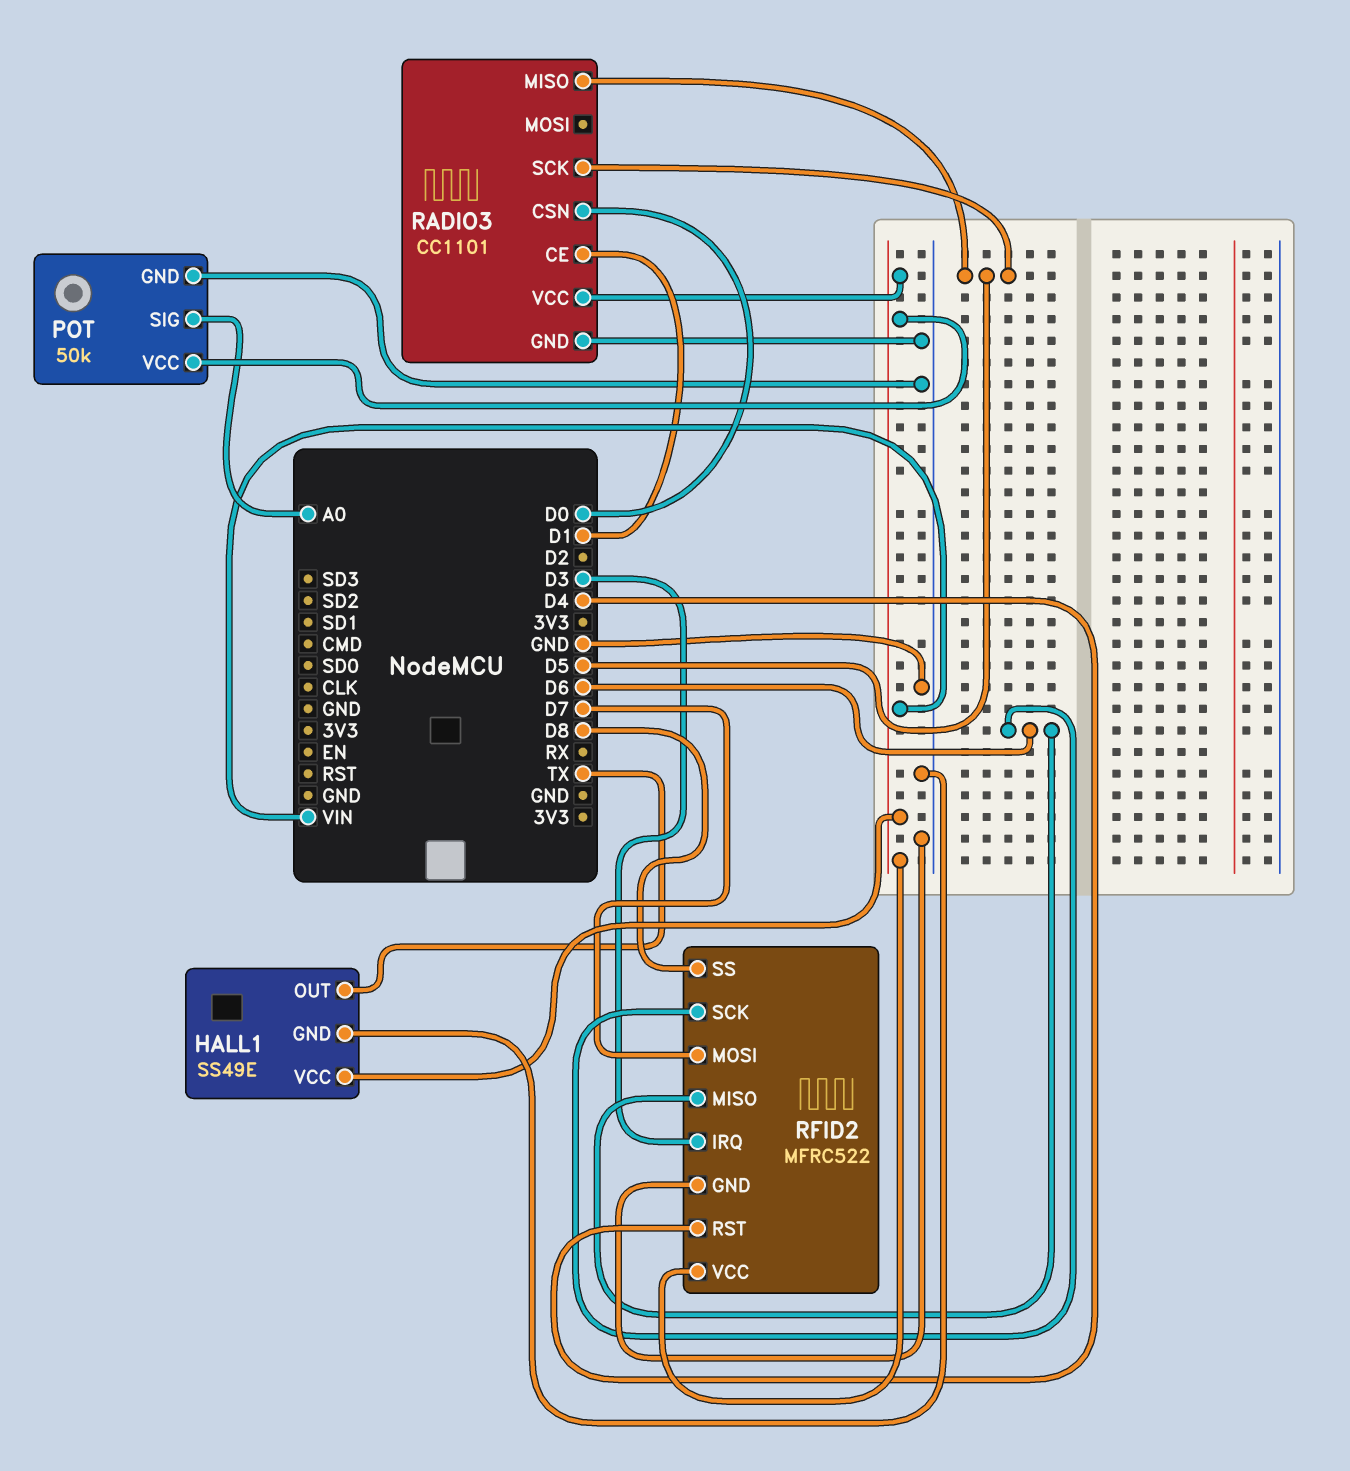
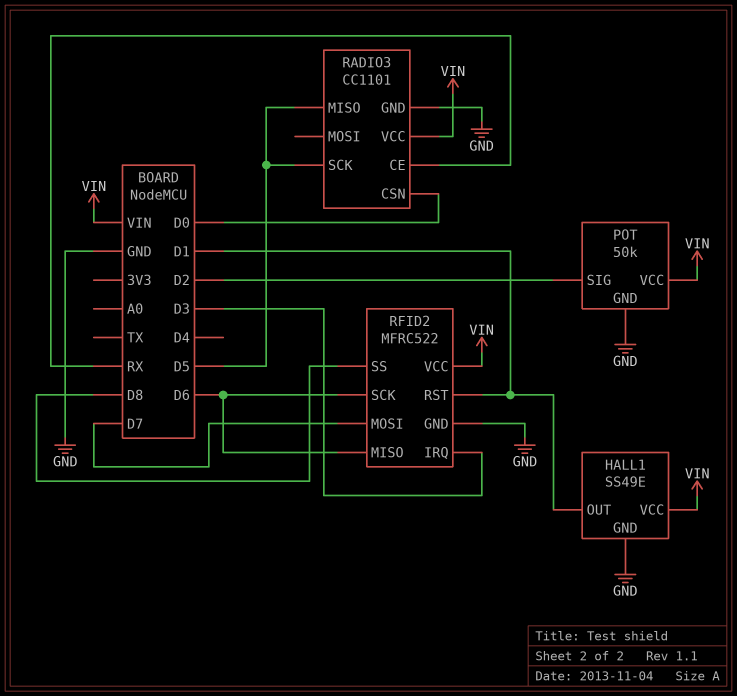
HALL1 pin OUT: TX -> D1
POT pin SIG: A0 -> D2
RADIO3 pin CE: D1 -> RX
RFID2 pin RST: D4 -> D1

